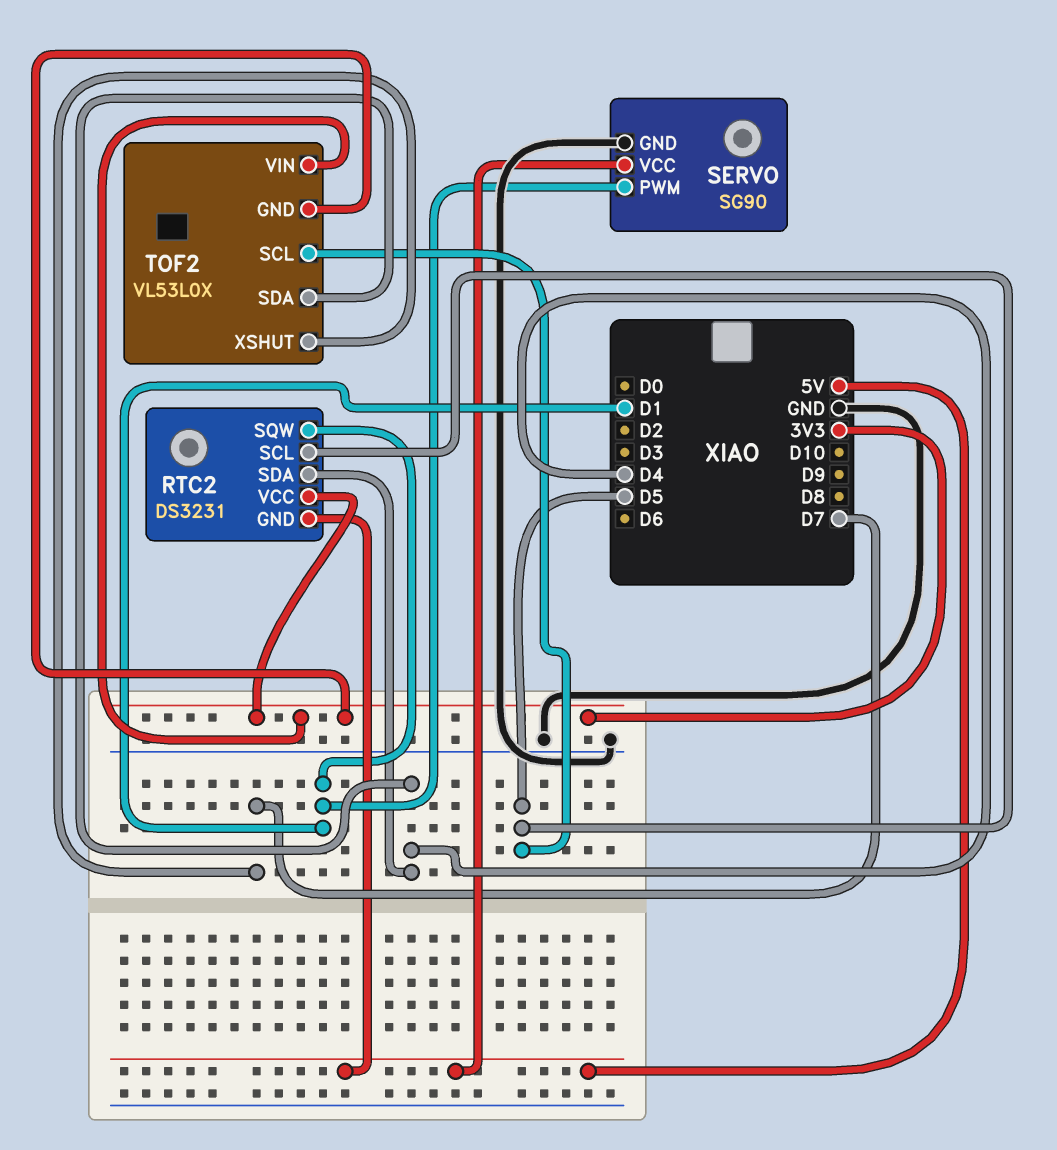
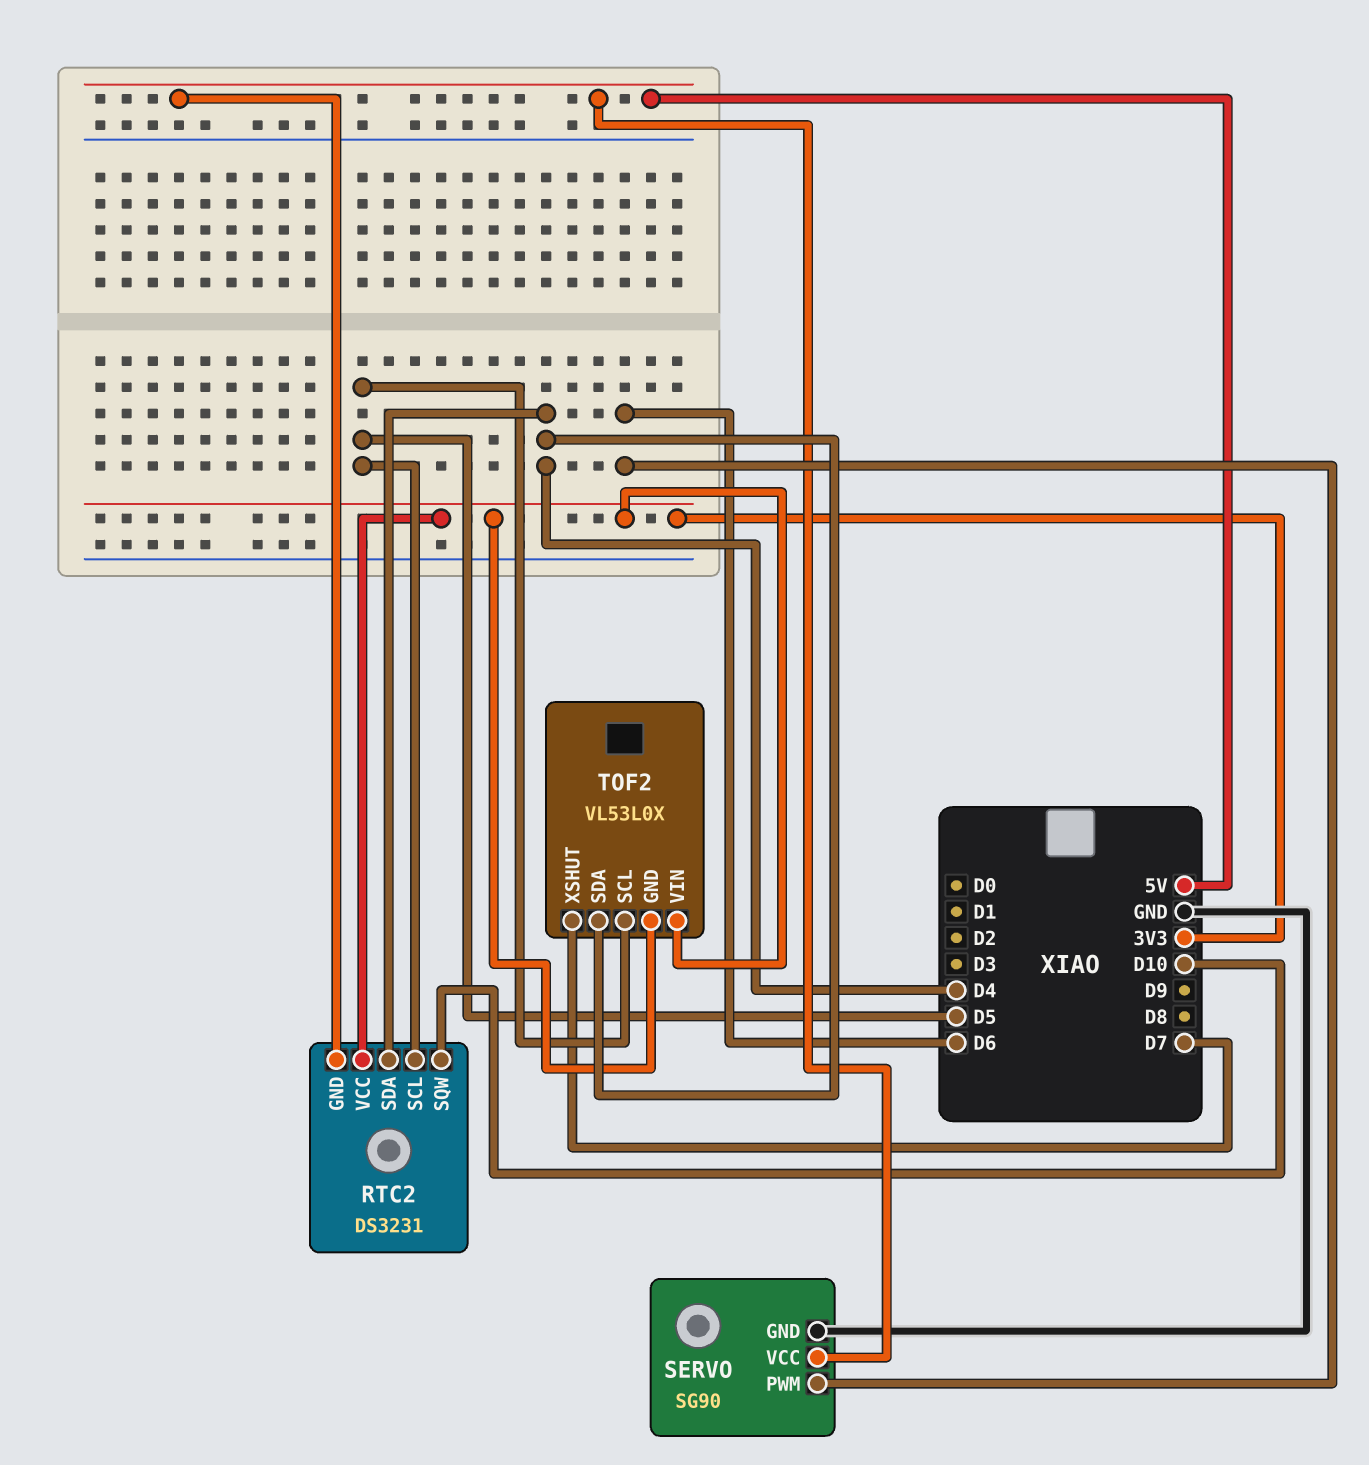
RTC2 pin SQW: D1 -> D10
SERVO pin PWM: D1 -> D6

